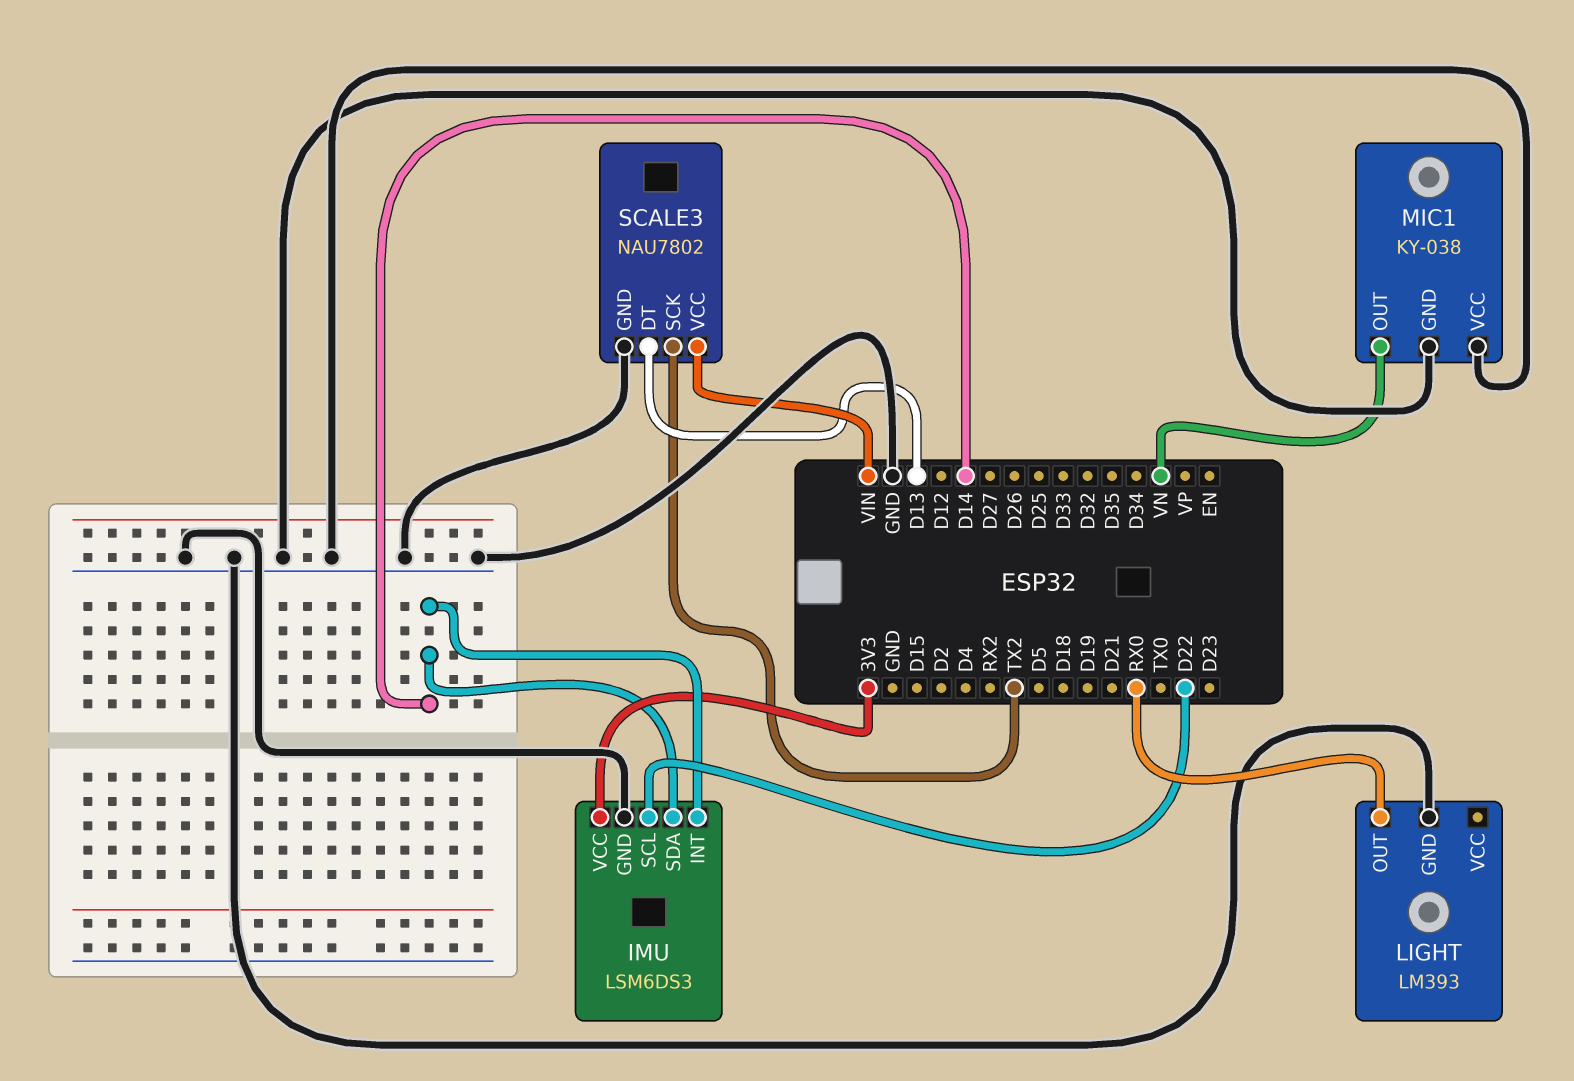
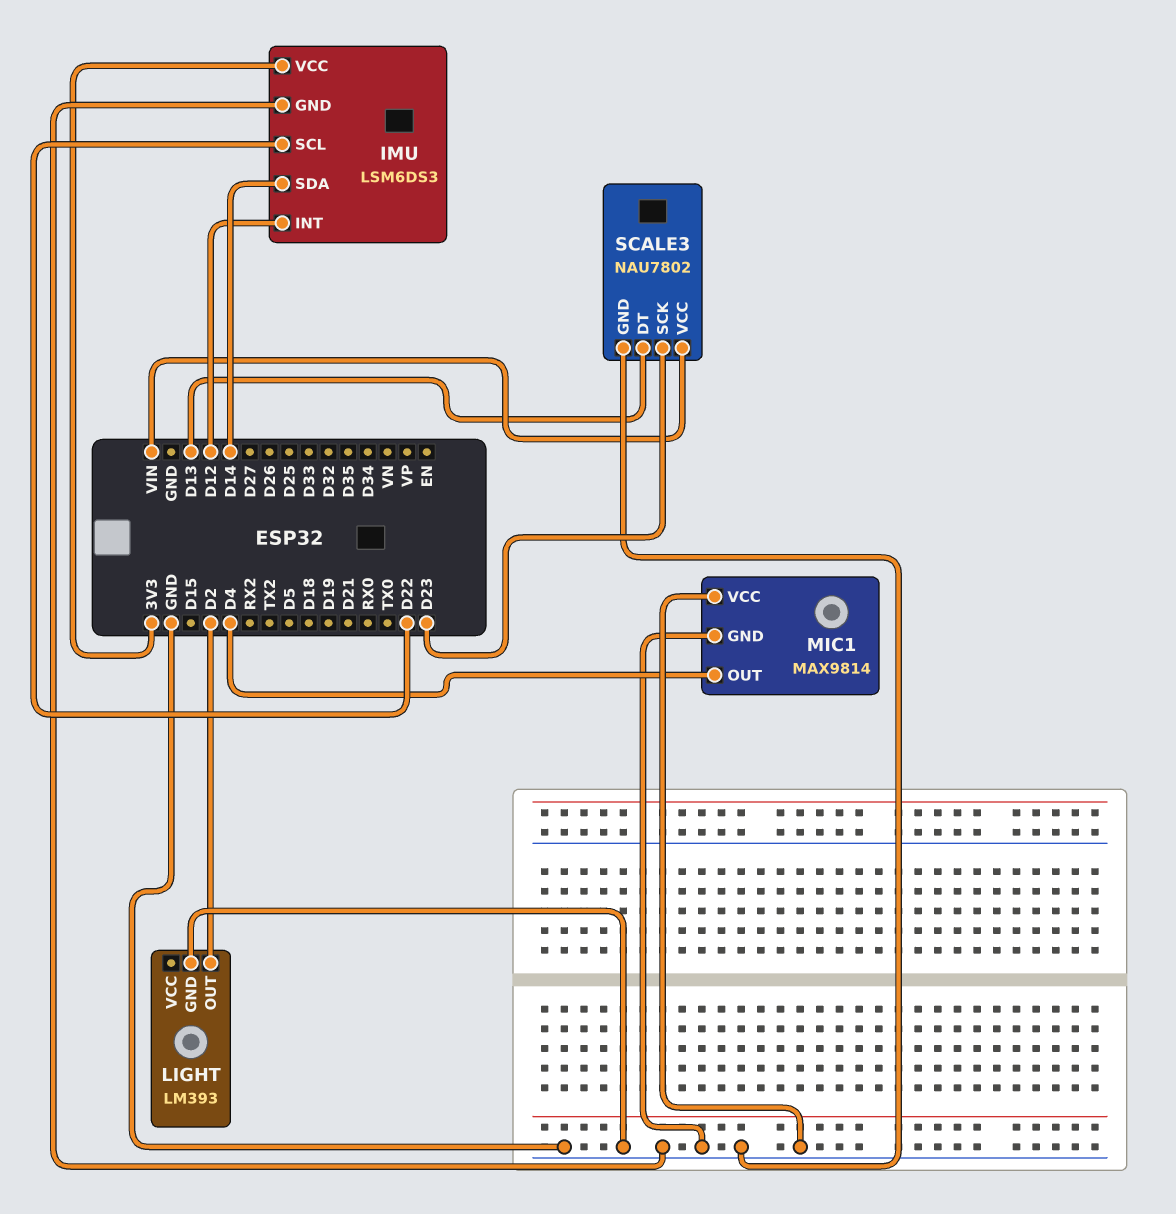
IMU pin INT: D14 -> D12
LIGHT pin OUT: RX0 -> D2
MIC1: KY-038 -> MAX9814
MIC1 pin OUT: VN -> D4
SCALE3 pin SCK: TX2 -> D23

